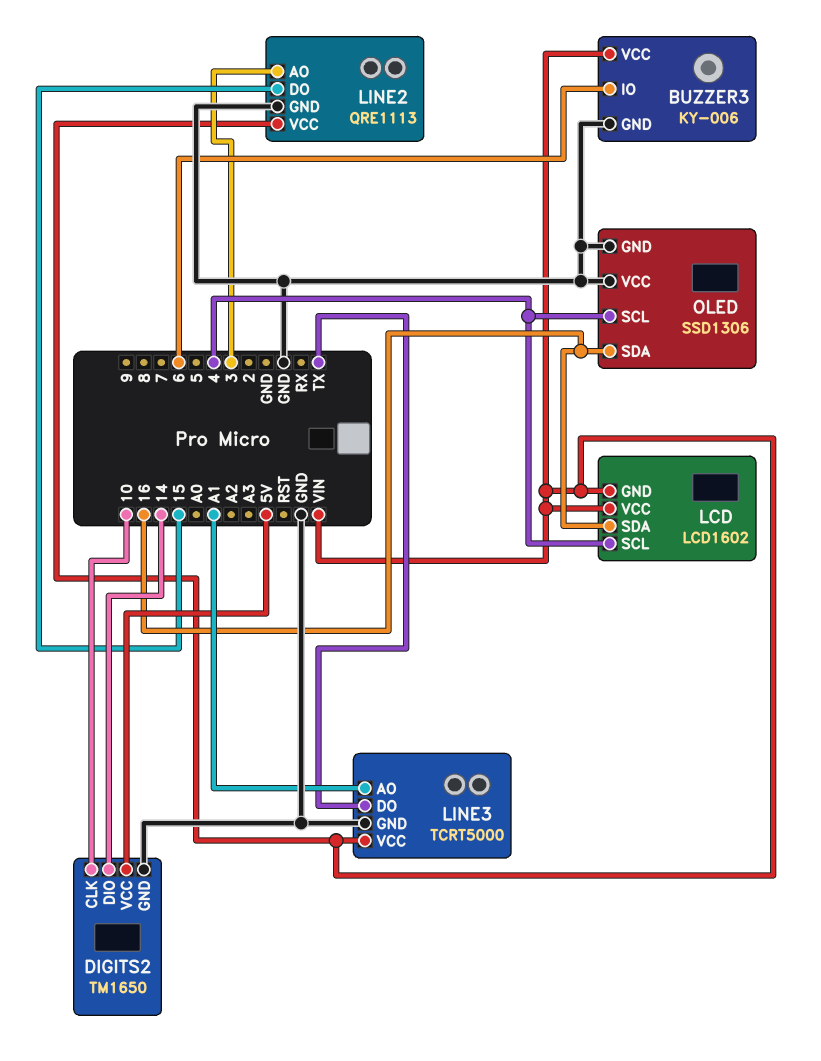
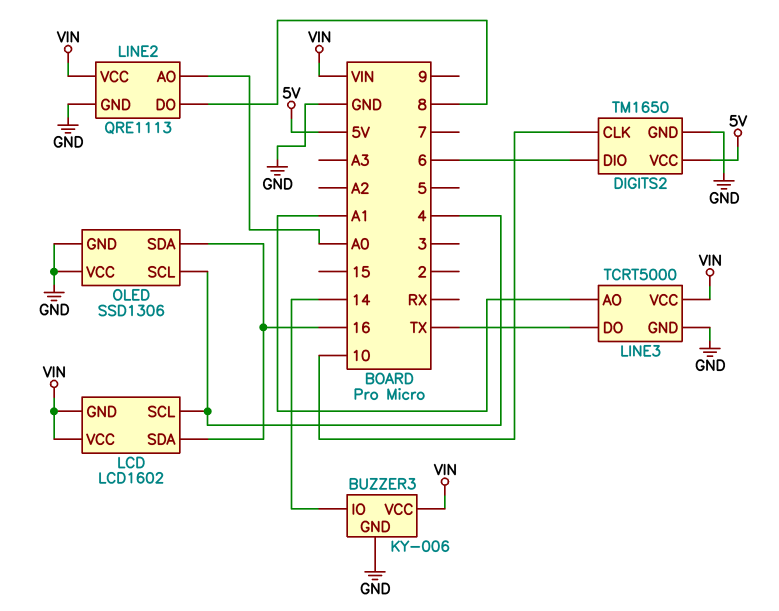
BUZZER3 pin IO: 6 -> 14
DIGITS2 pin DIO: 14 -> 6
LINE2 pin AO: 3 -> A0
LINE2 pin DO: 15 -> 8

